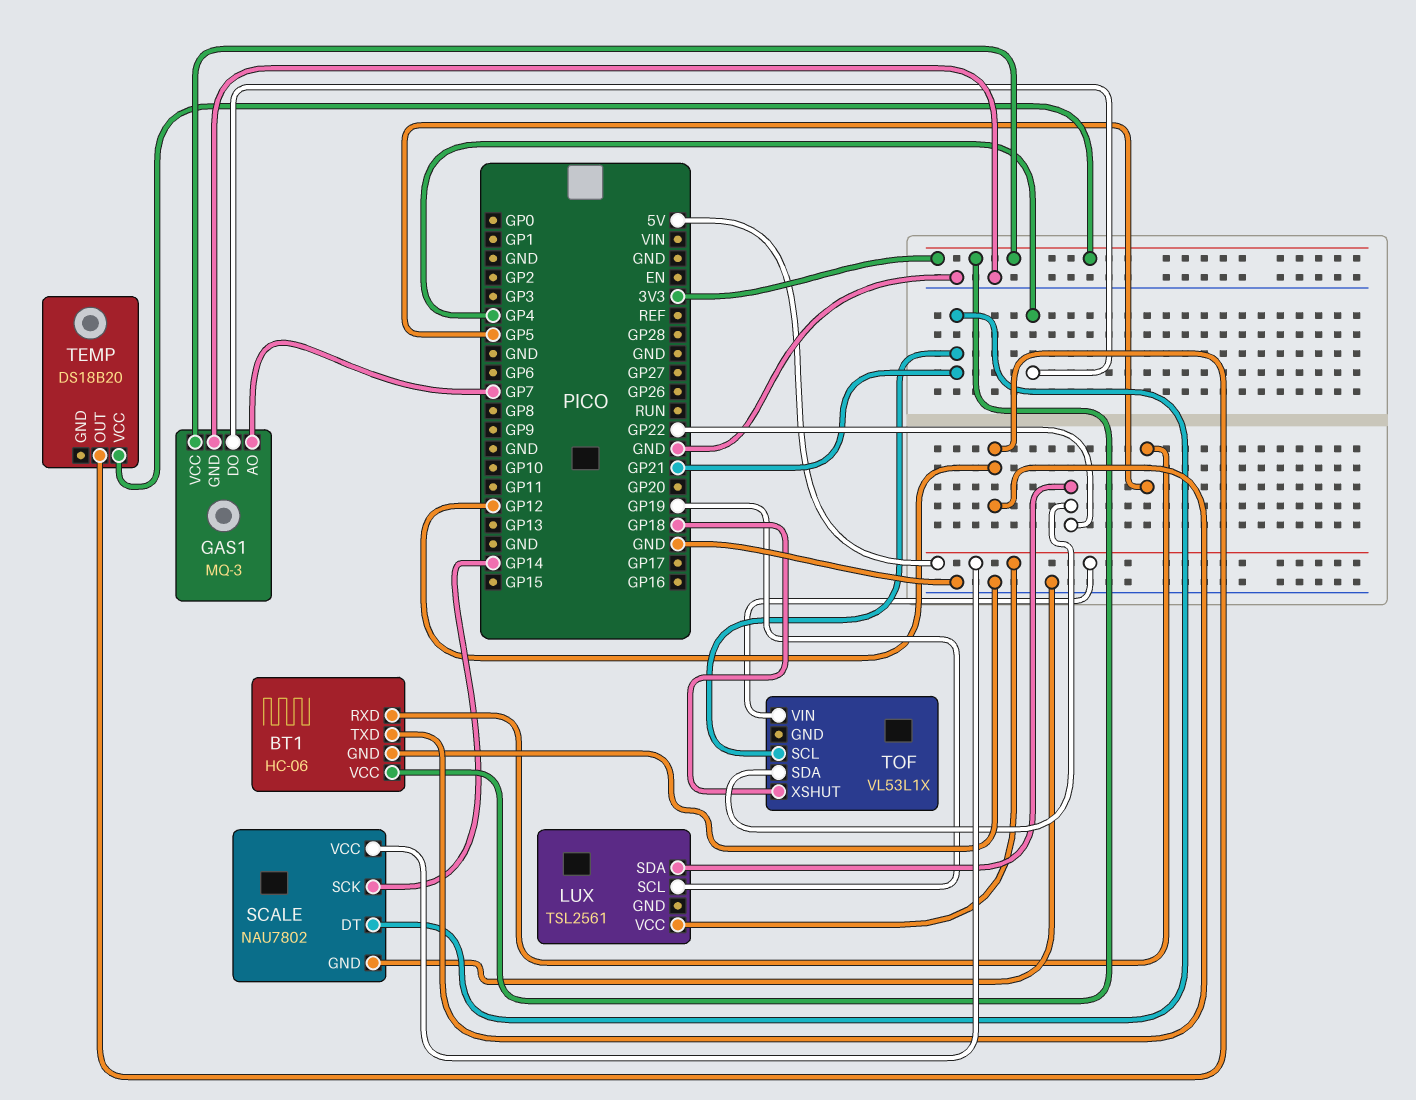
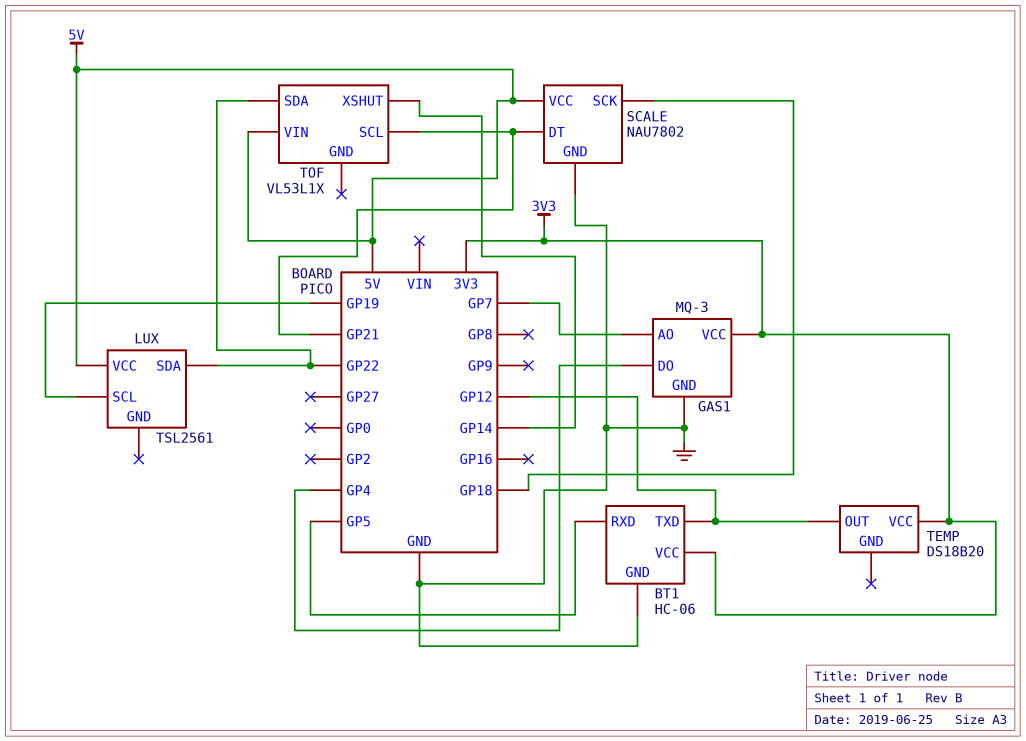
SCALE pin SCK: GP14 -> GP18
TOF pin XSHUT: GP18 -> GP14

